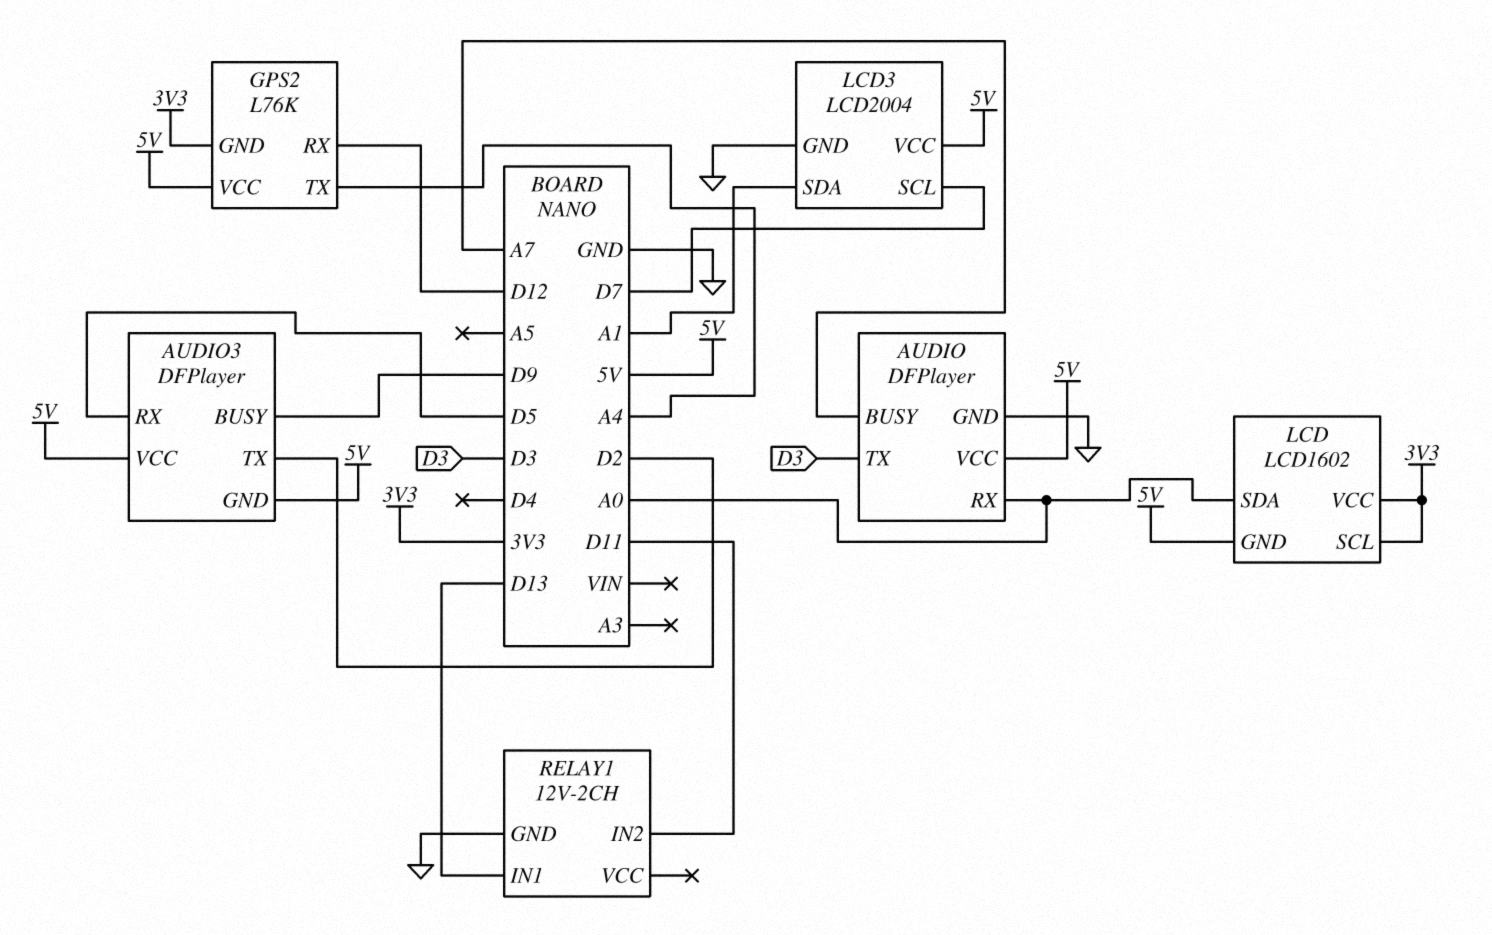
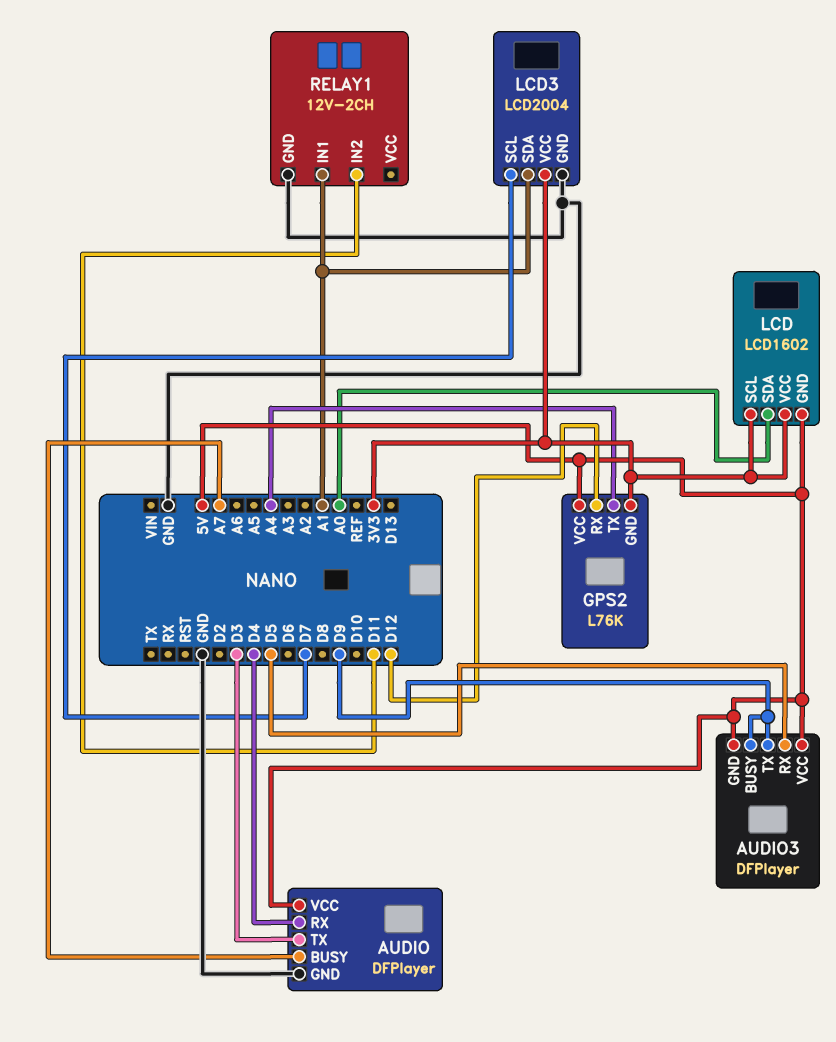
AUDIO pin RX: A0 -> D4
AUDIO3 pin TX: D2 -> D9
LCD3 pin VCC: 5V -> 3V3
RELAY1 pin IN1: D13 -> A1

